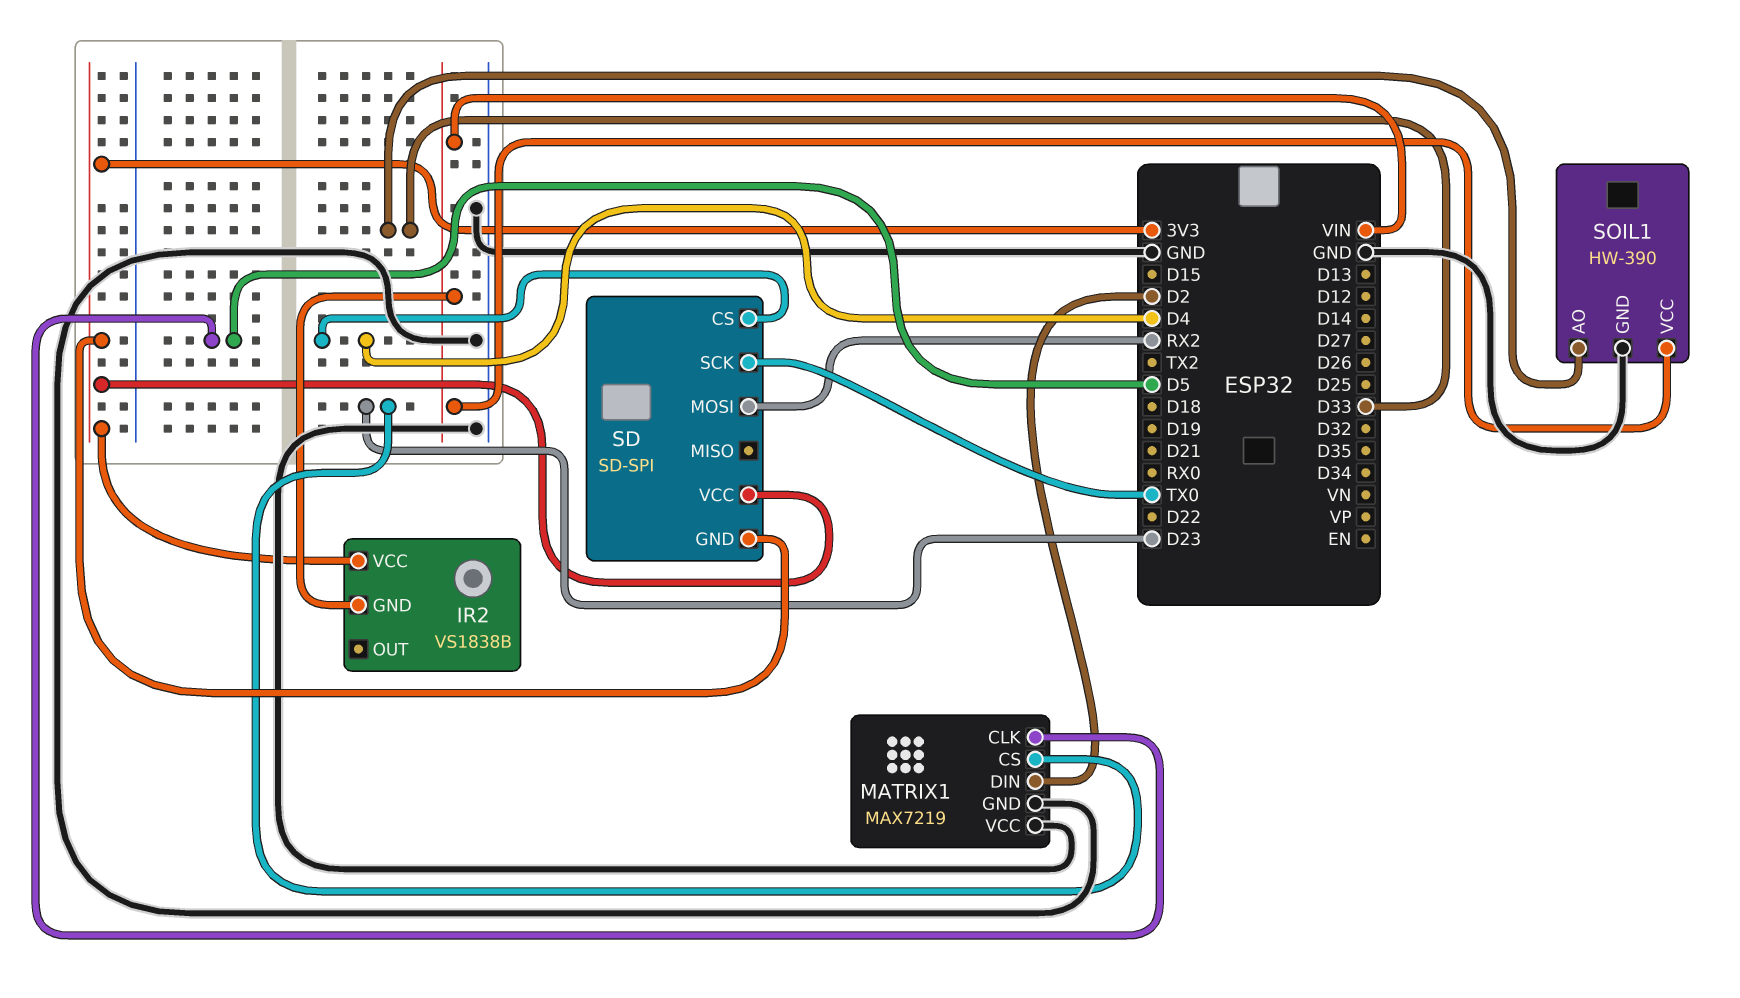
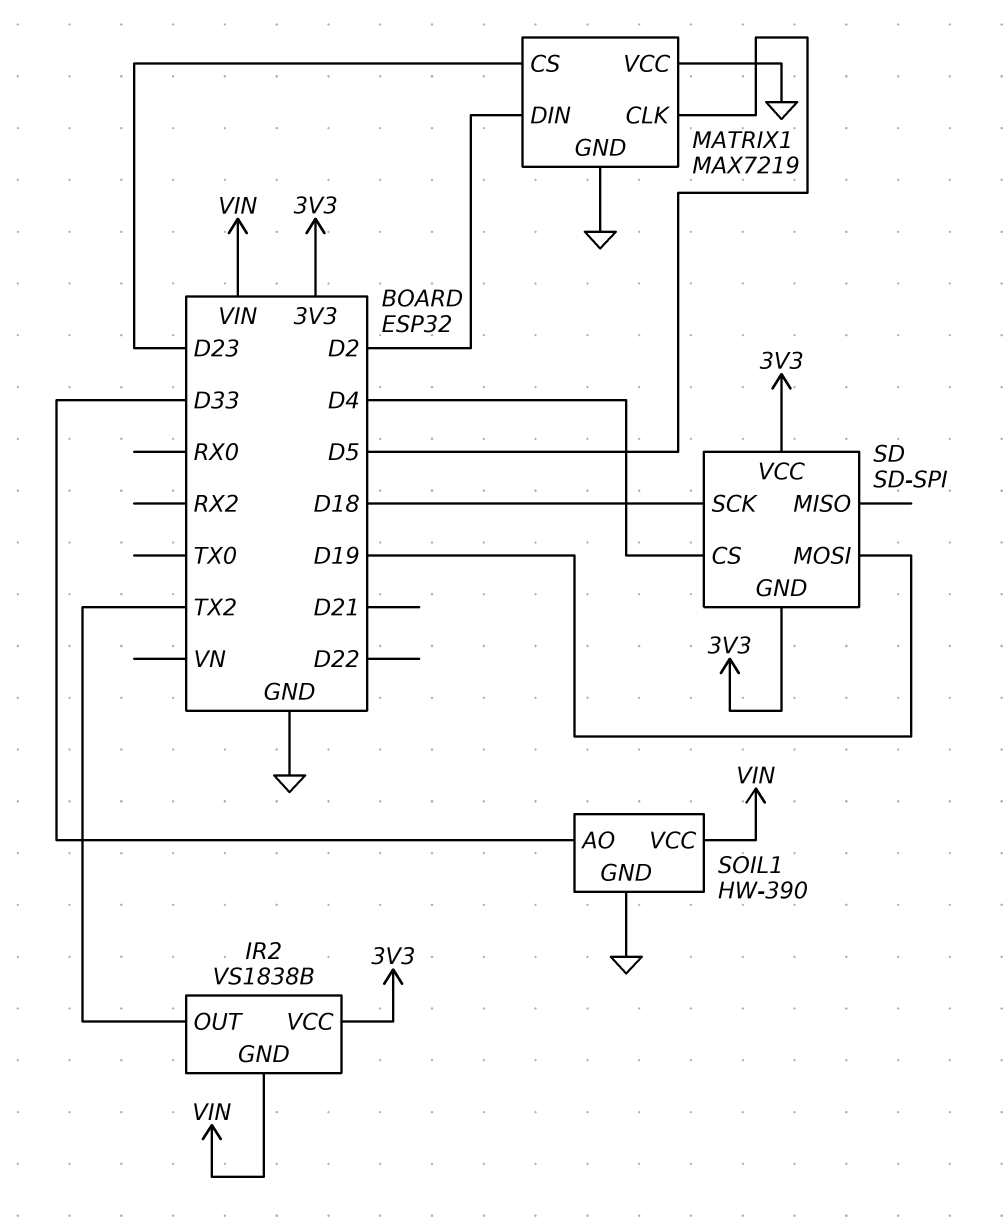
IR2 pin OUT: none -> TX2
SD pin MOSI: RX2 -> D19
SD pin SCK: TX0 -> D18

